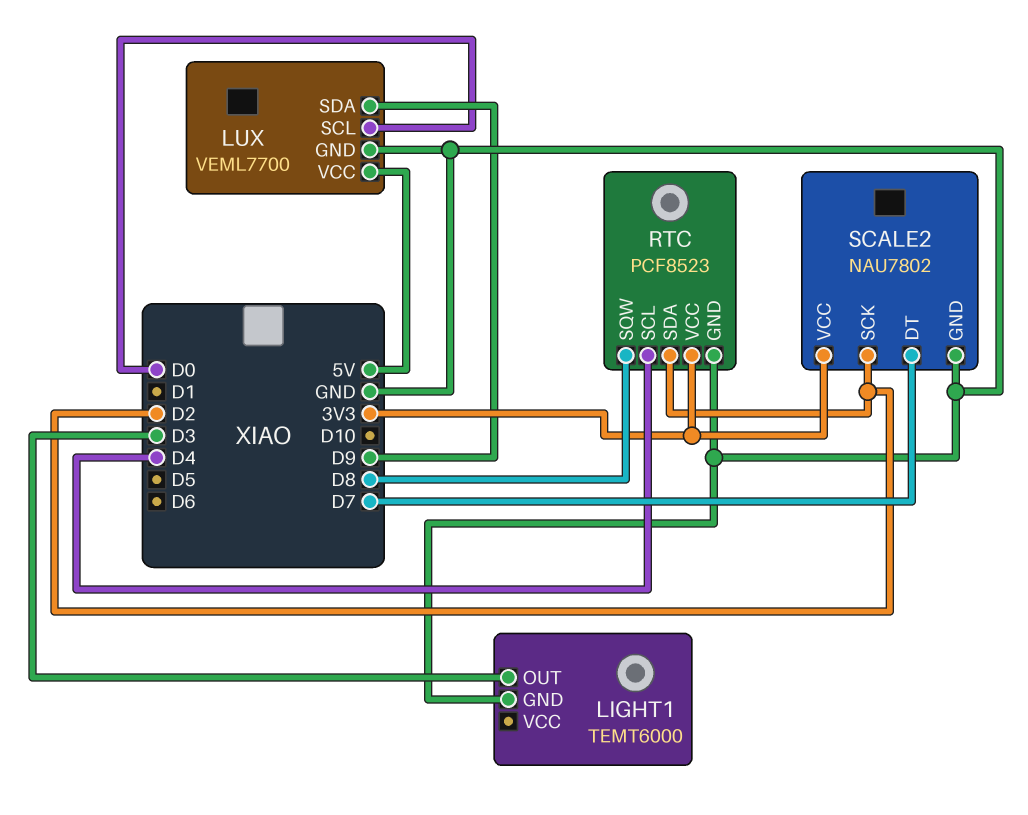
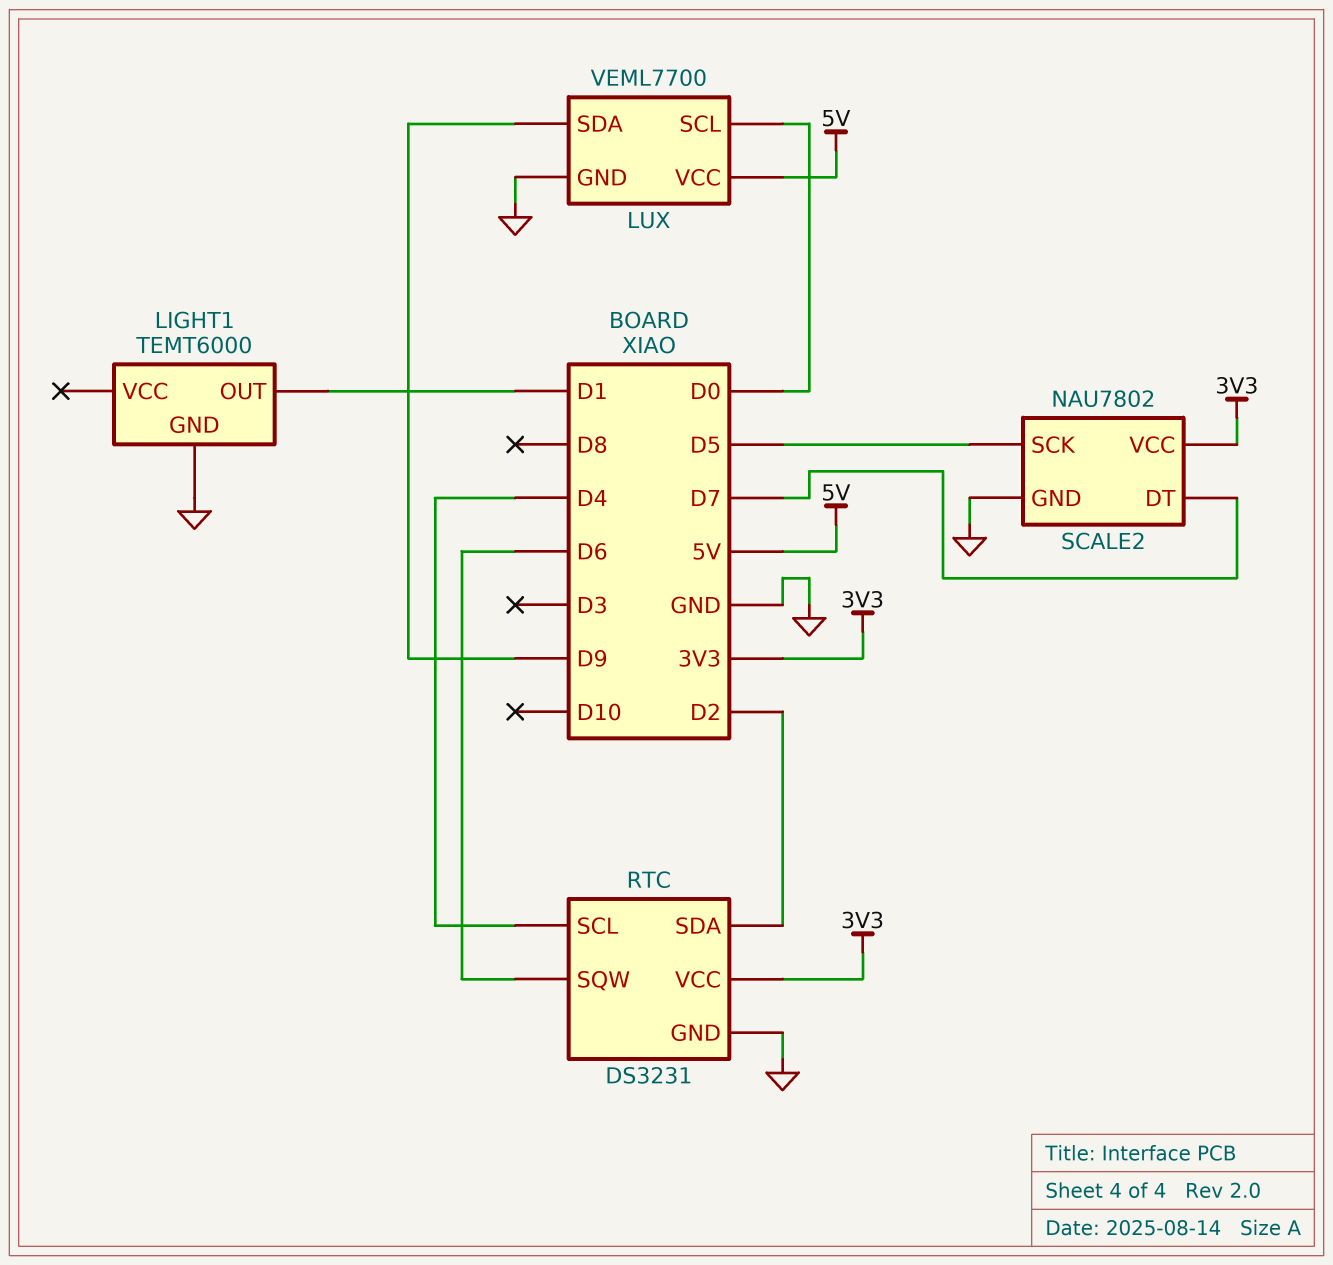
LIGHT1 pin OUT: D3 -> D1
RTC: PCF8523 -> DS3231
RTC pin SQW: D8 -> D6
SCALE2 pin SCK: D2 -> D5

